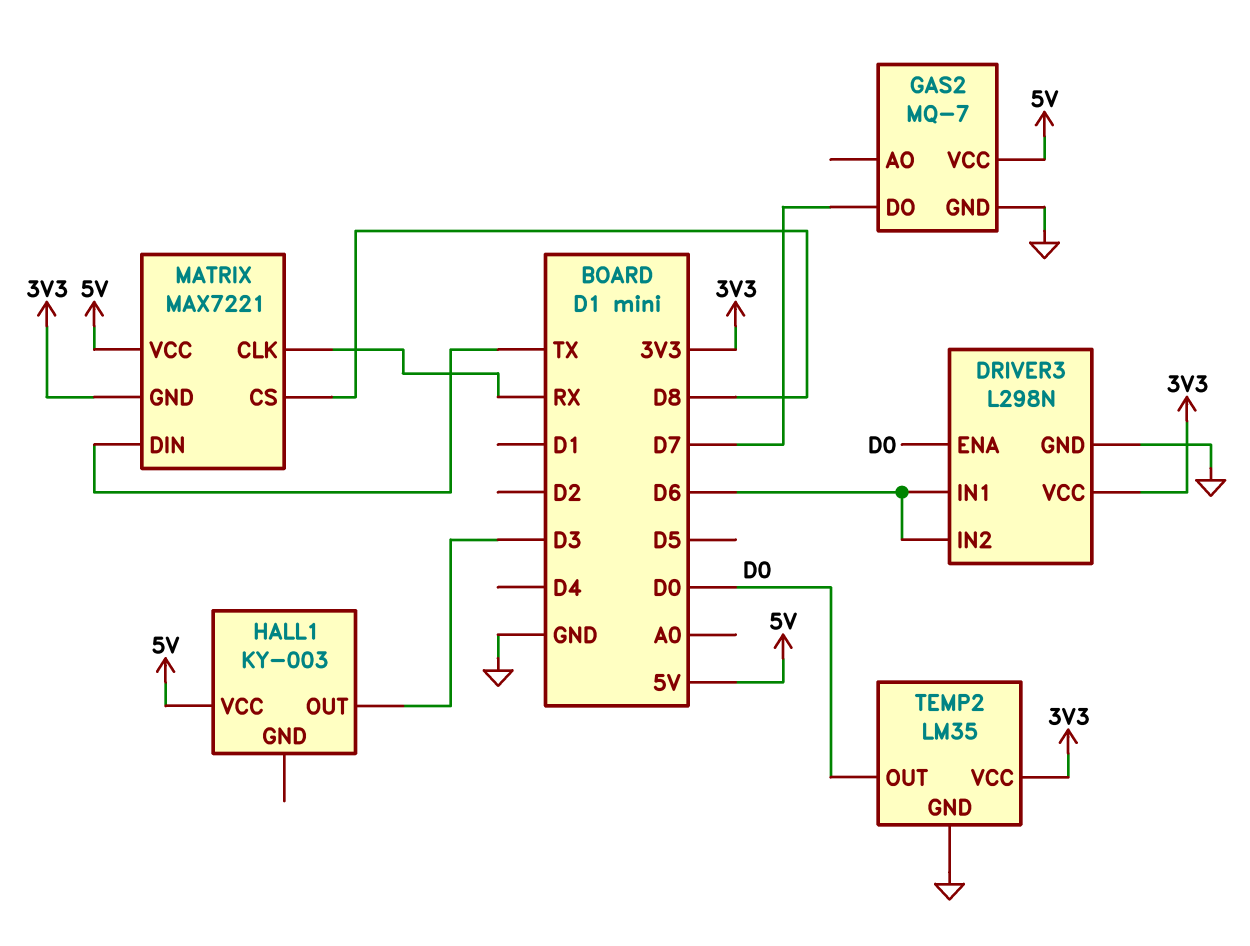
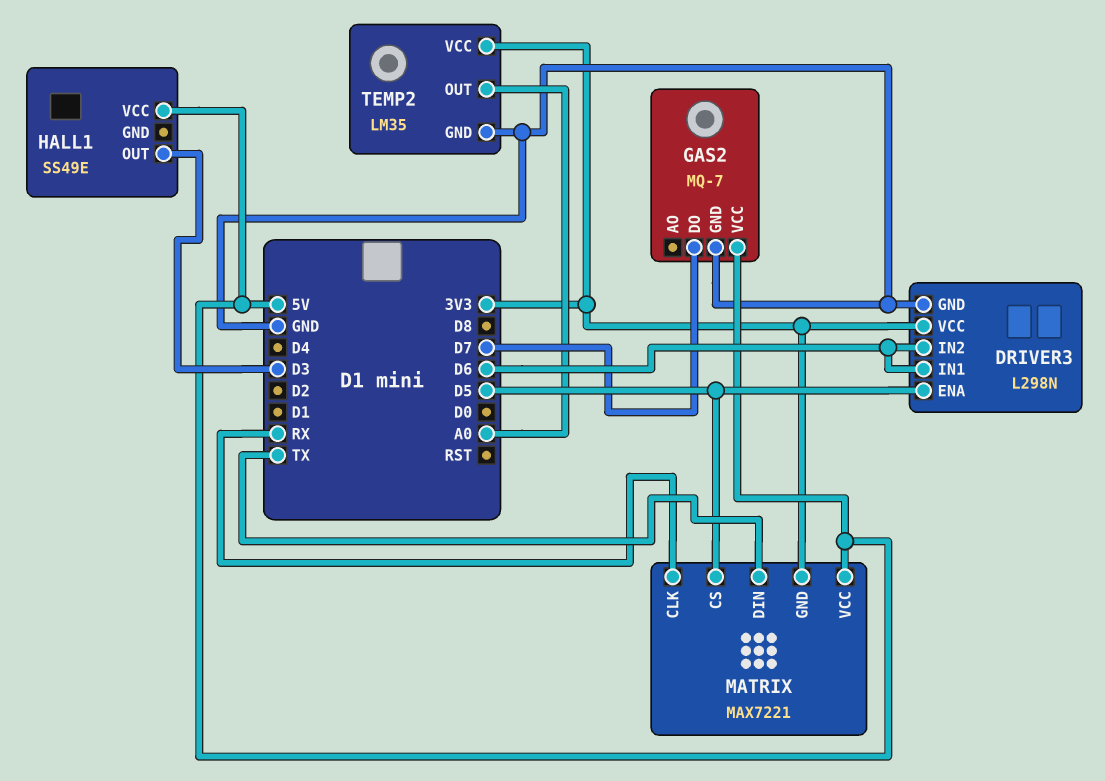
DRIVER3 pin ENA: D0 -> D5
HALL1: KY-003 -> SS49E
MATRIX pin CS: D8 -> D5
TEMP2 pin OUT: D0 -> A0

